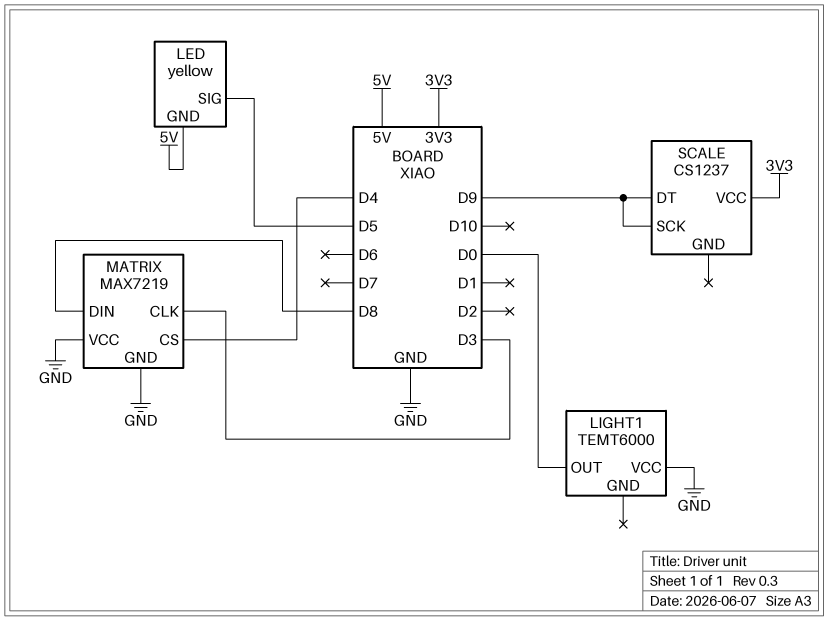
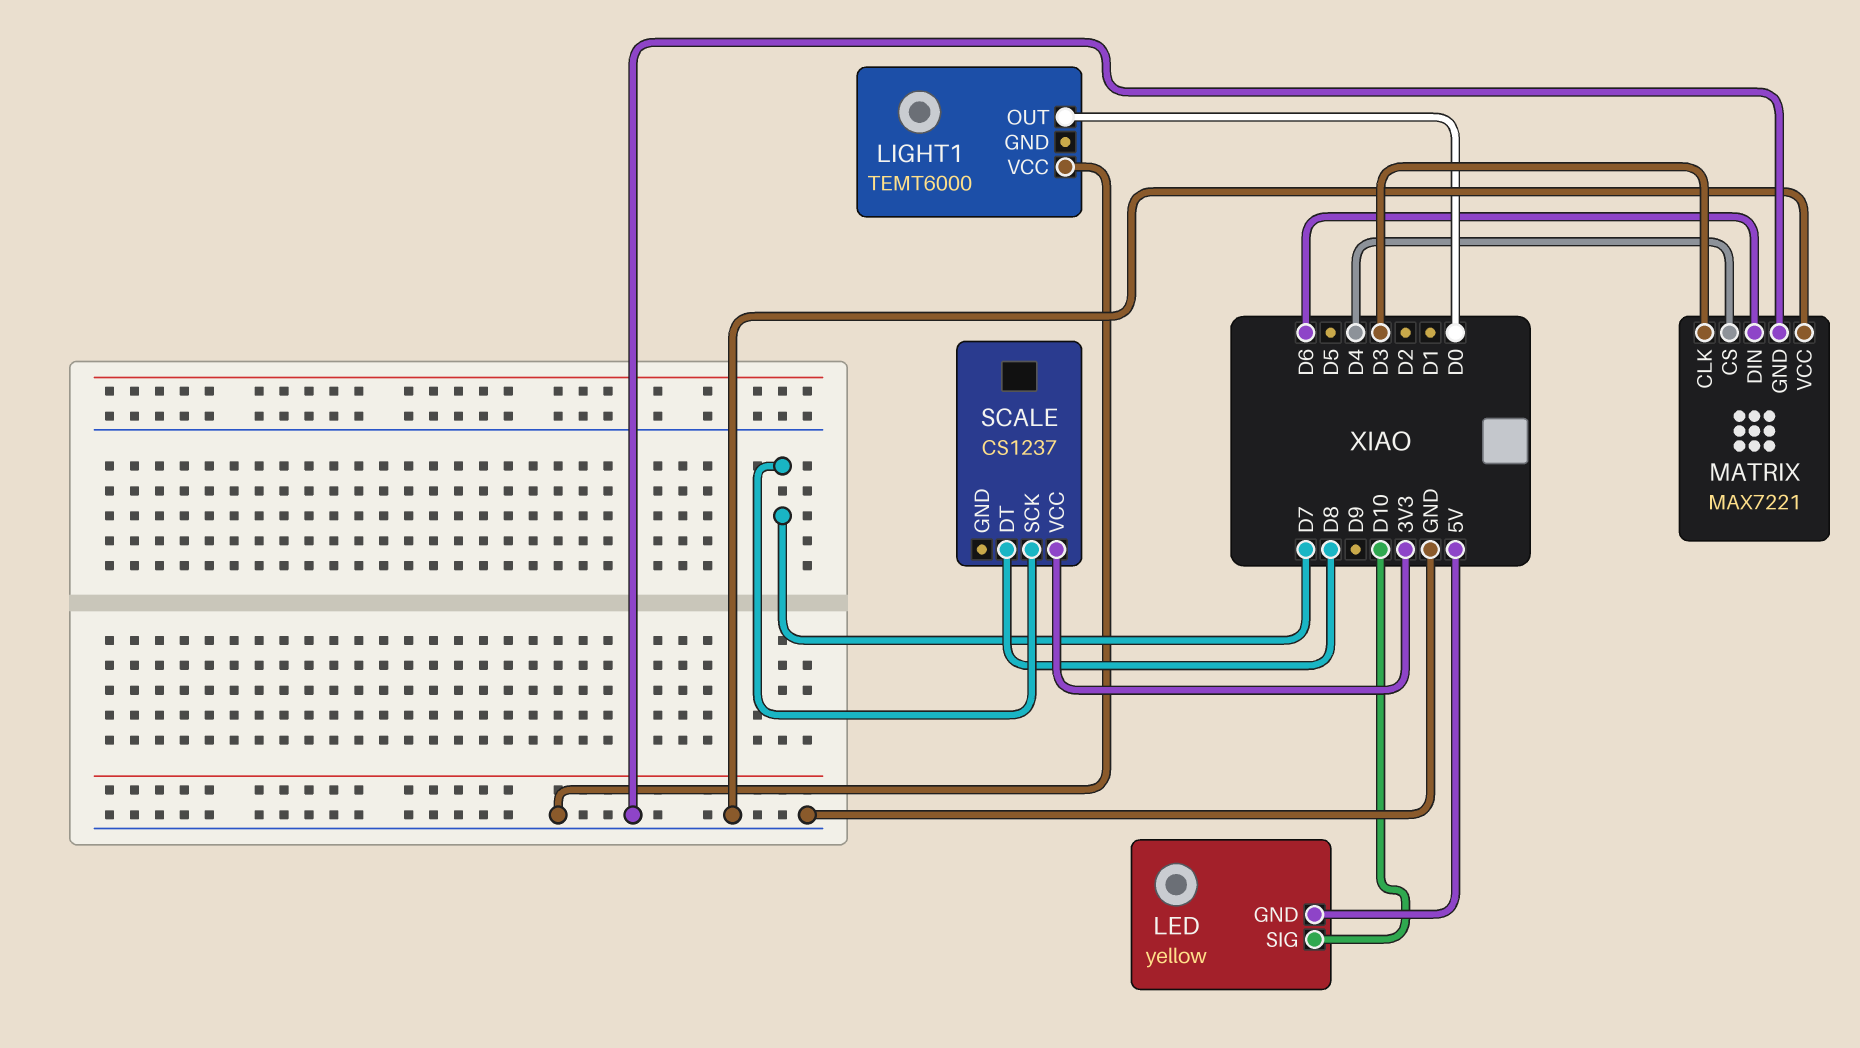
LED pin SIG: D5 -> D10
MATRIX: MAX7219 -> MAX7221
MATRIX pin DIN: D8 -> D6
SCALE pin DT: D9 -> D8
SCALE pin SCK: D9 -> D7

